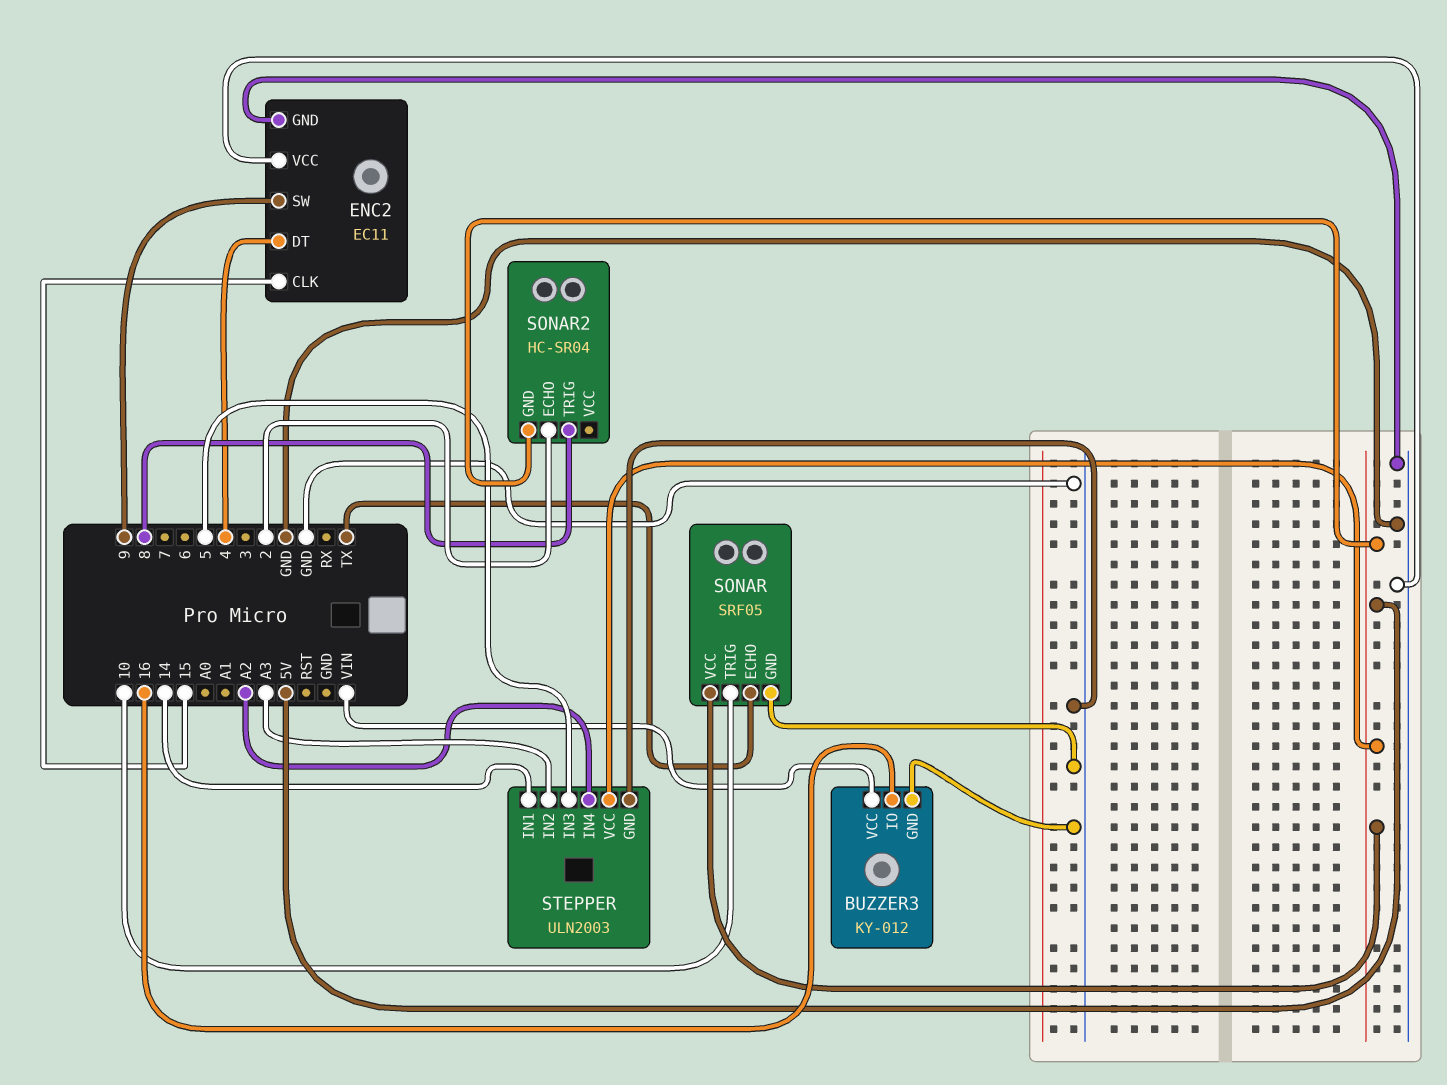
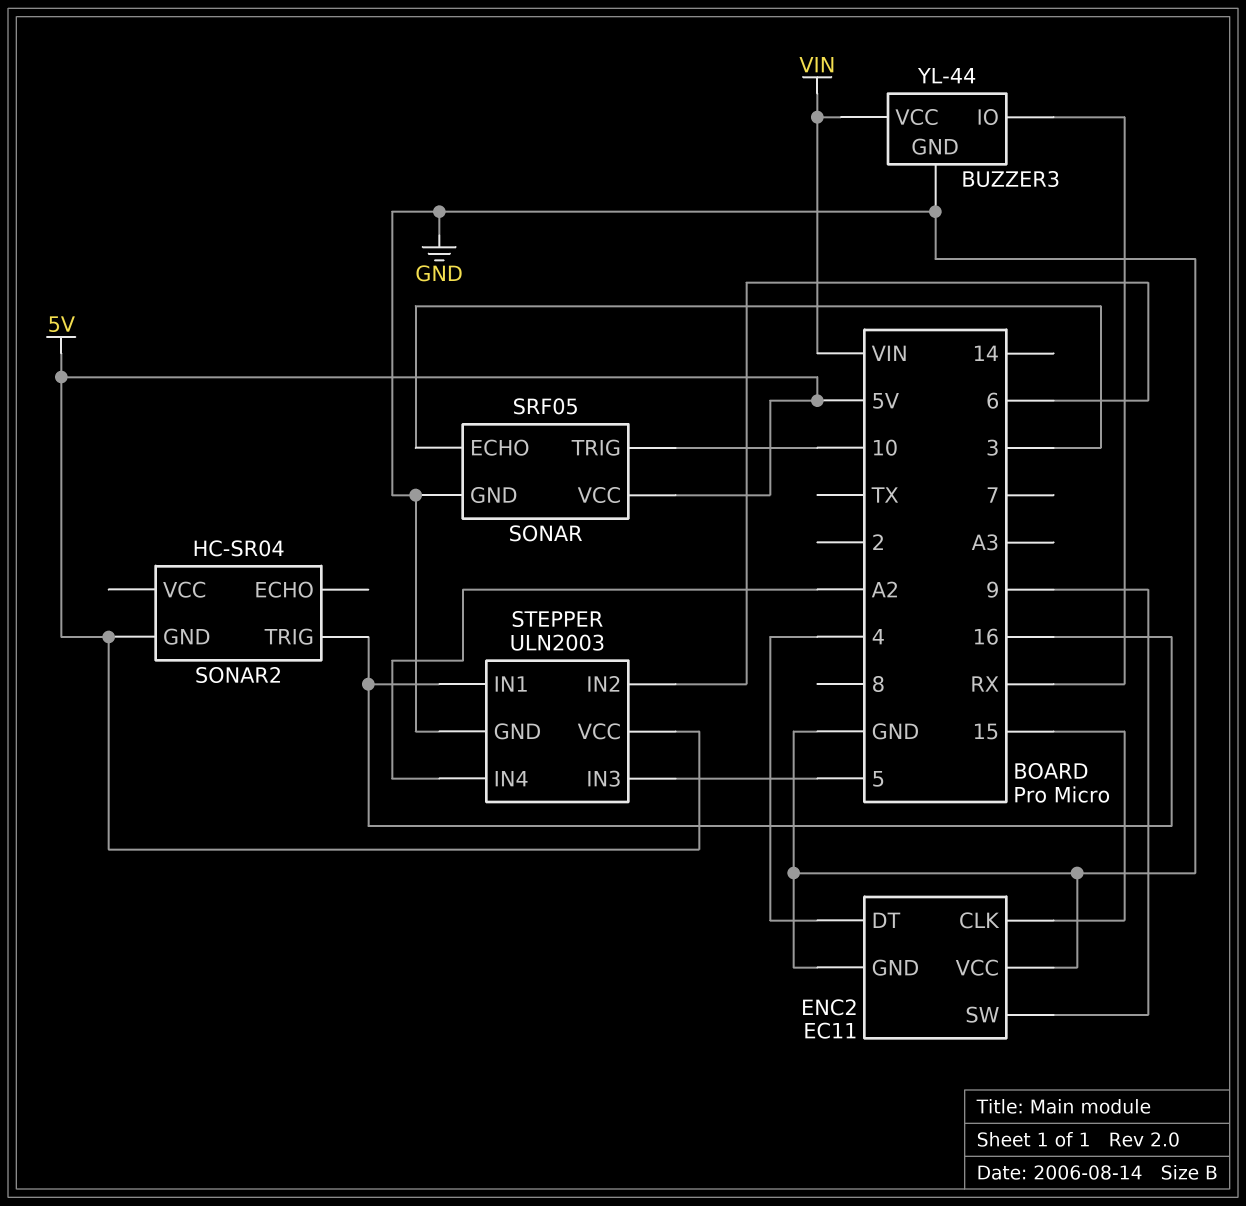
BUZZER3: KY-012 -> YL-44
BUZZER3 pin IO: 16 -> RX
SONAR pin ECHO: TX -> 3
SONAR2 pin ECHO: 2 -> none
SONAR2 pin TRIG: 8 -> 16
STEPPER pin IN1: 14 -> 16
STEPPER pin IN2: A3 -> 6

